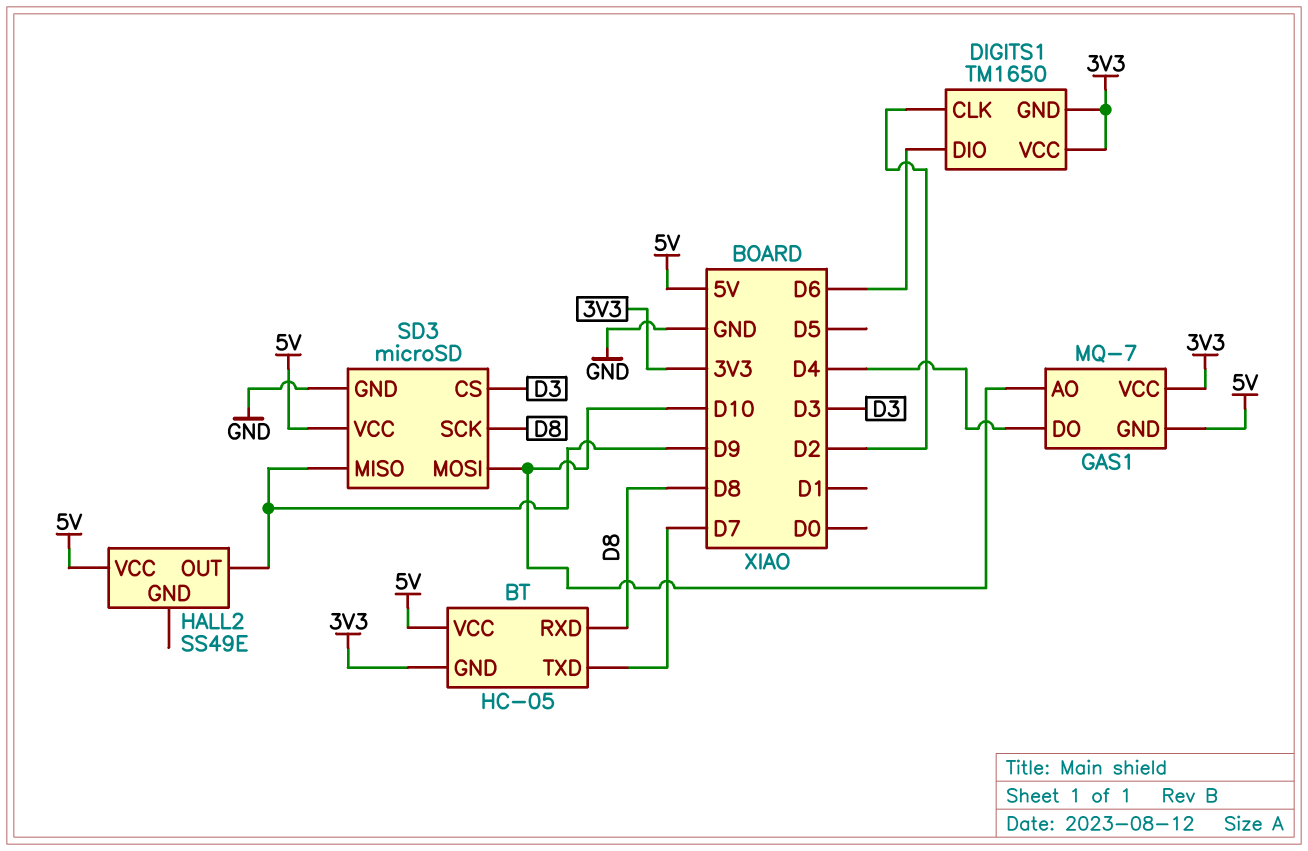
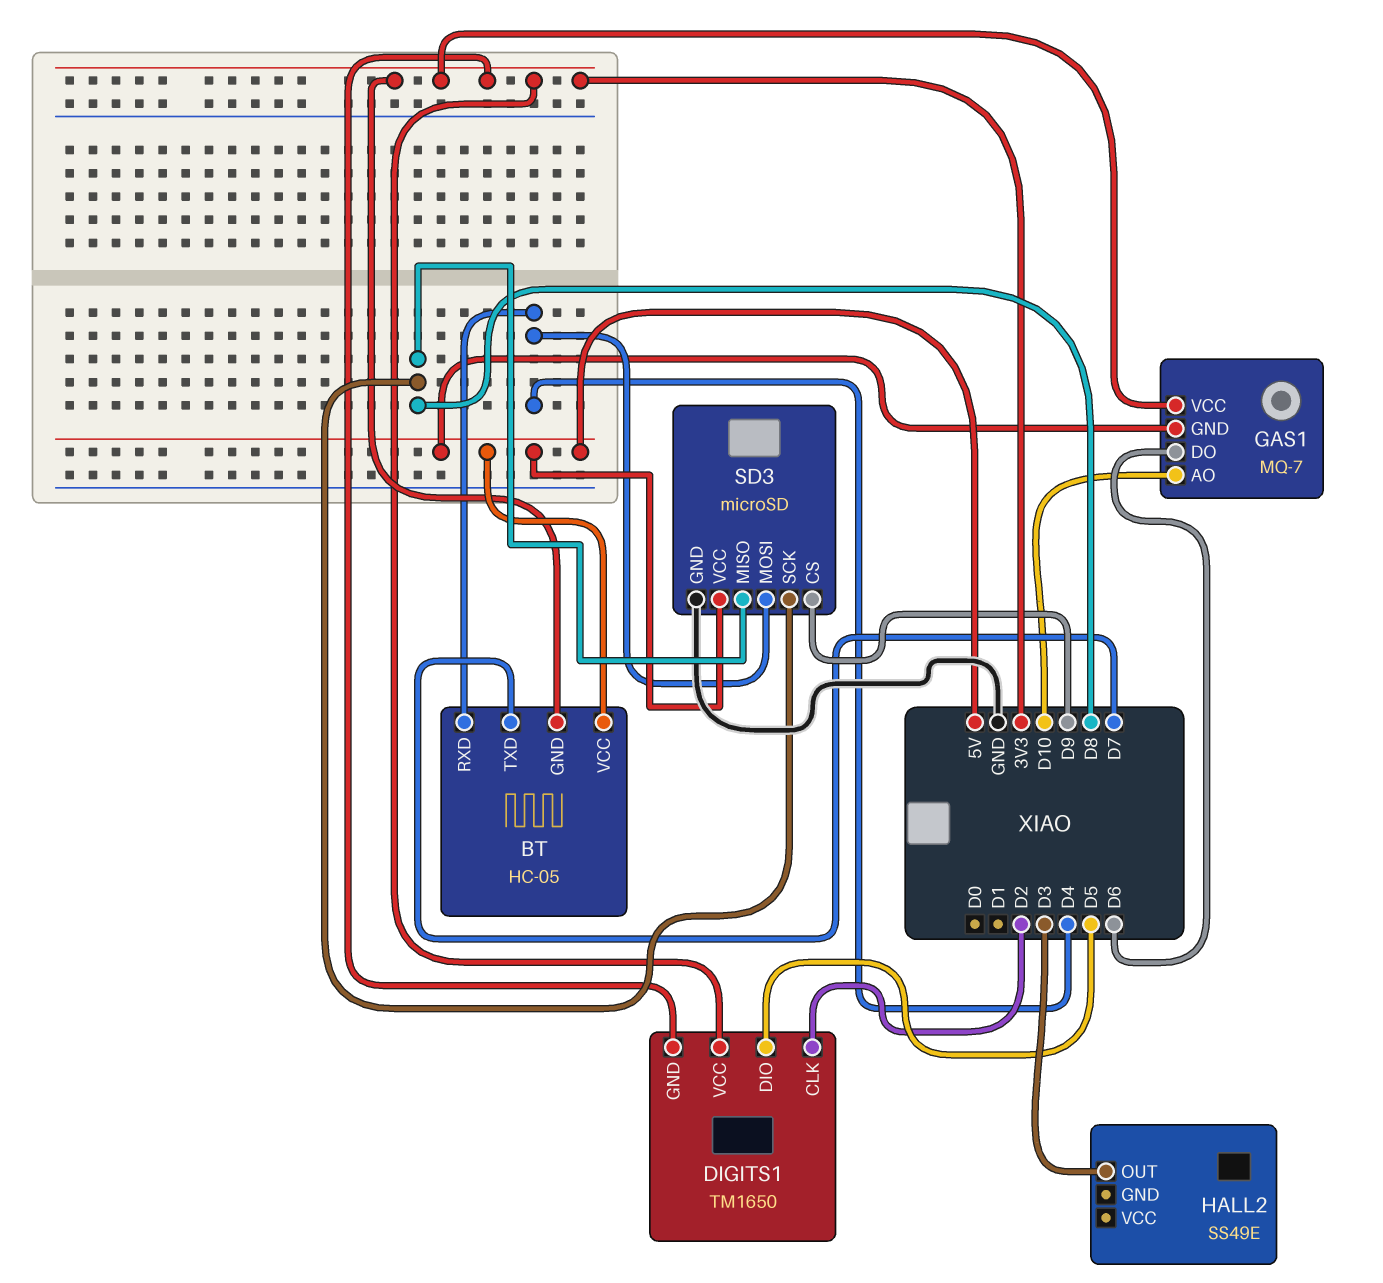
BT pin RXD: D8 -> D4
DIGITS1 pin DIO: D6 -> D5
GAS1 pin DO: D4 -> D6
HALL2 pin OUT: D9 -> D3
HALL2 pin VCC: 5V -> none
SD3 pin CS: D3 -> D9
SD3 pin MISO: D9 -> D8
SD3 pin MOSI: D10 -> D4

